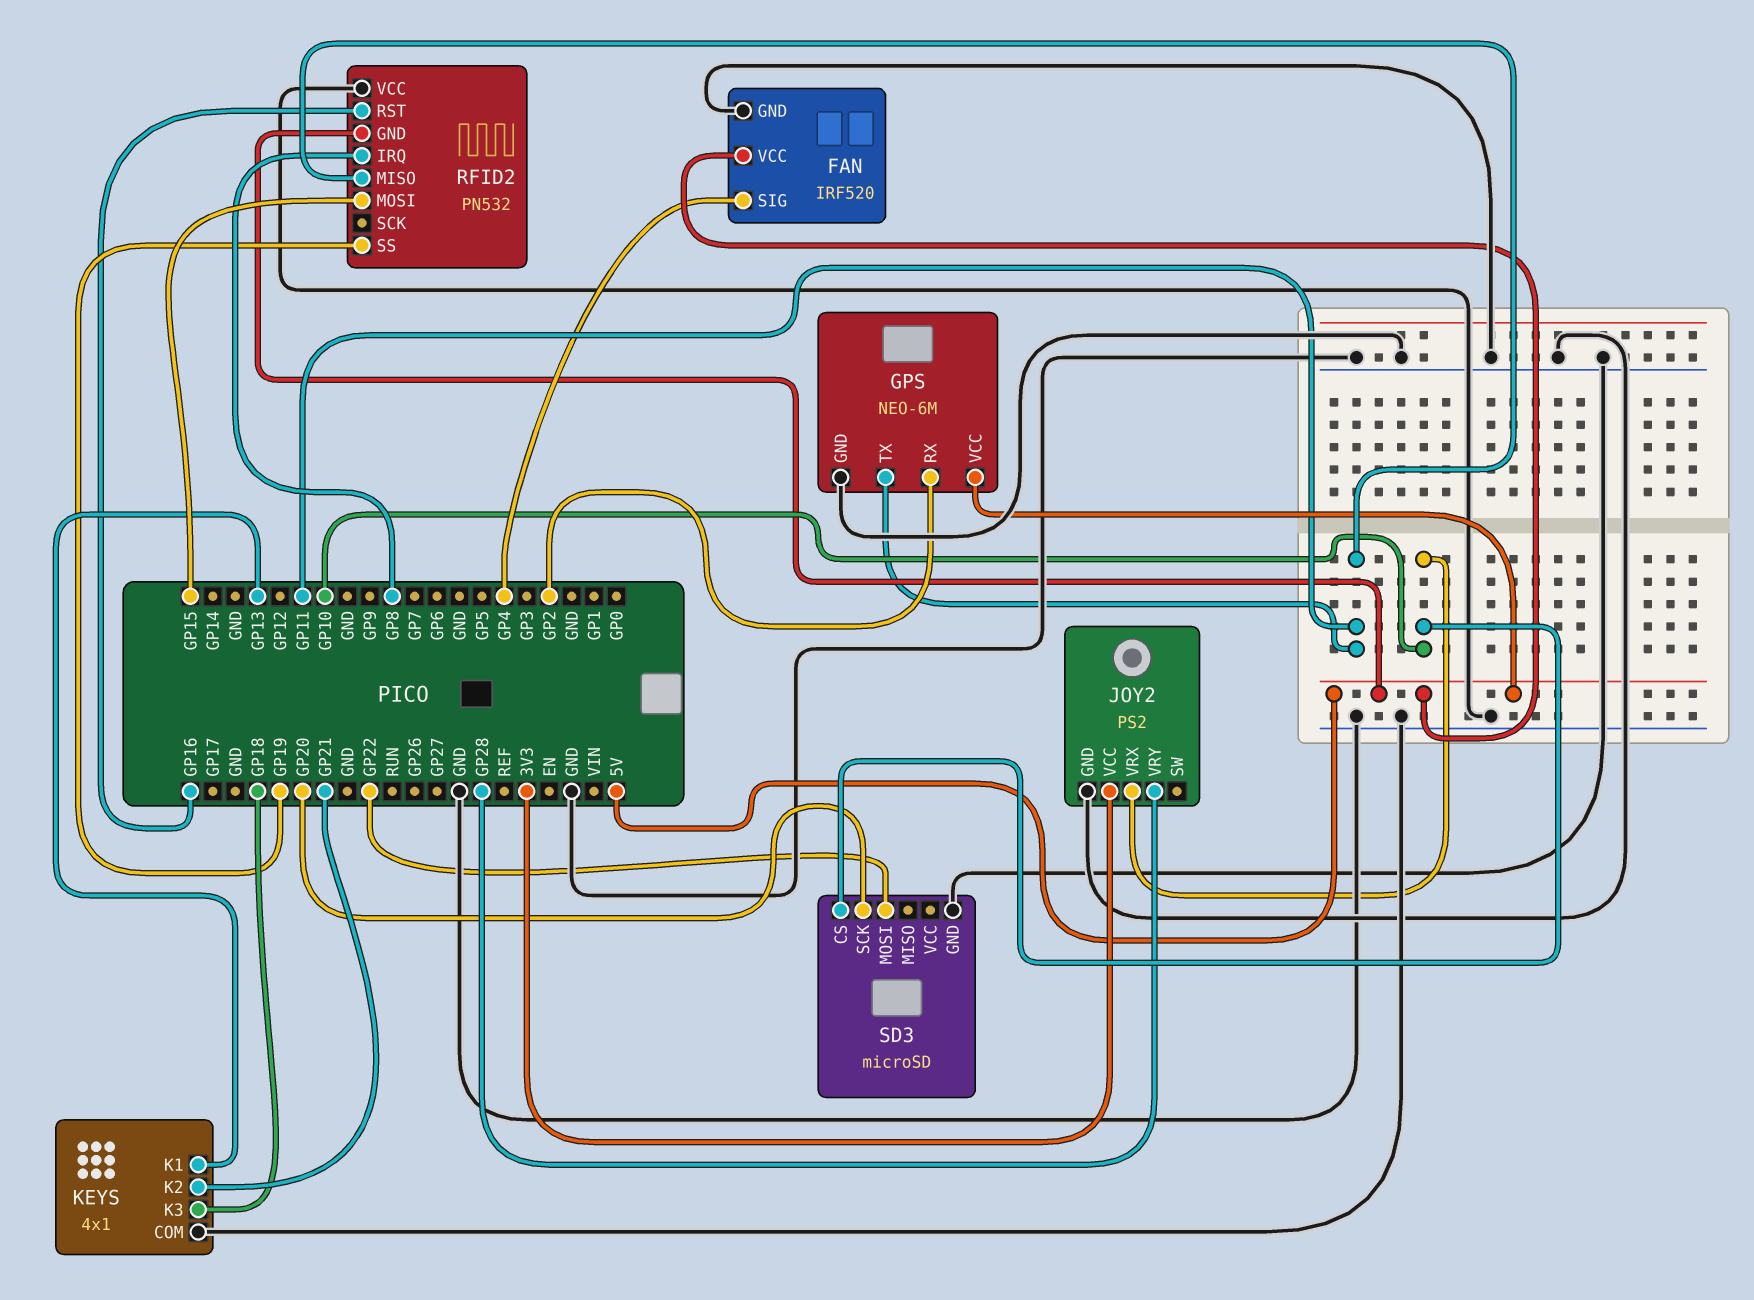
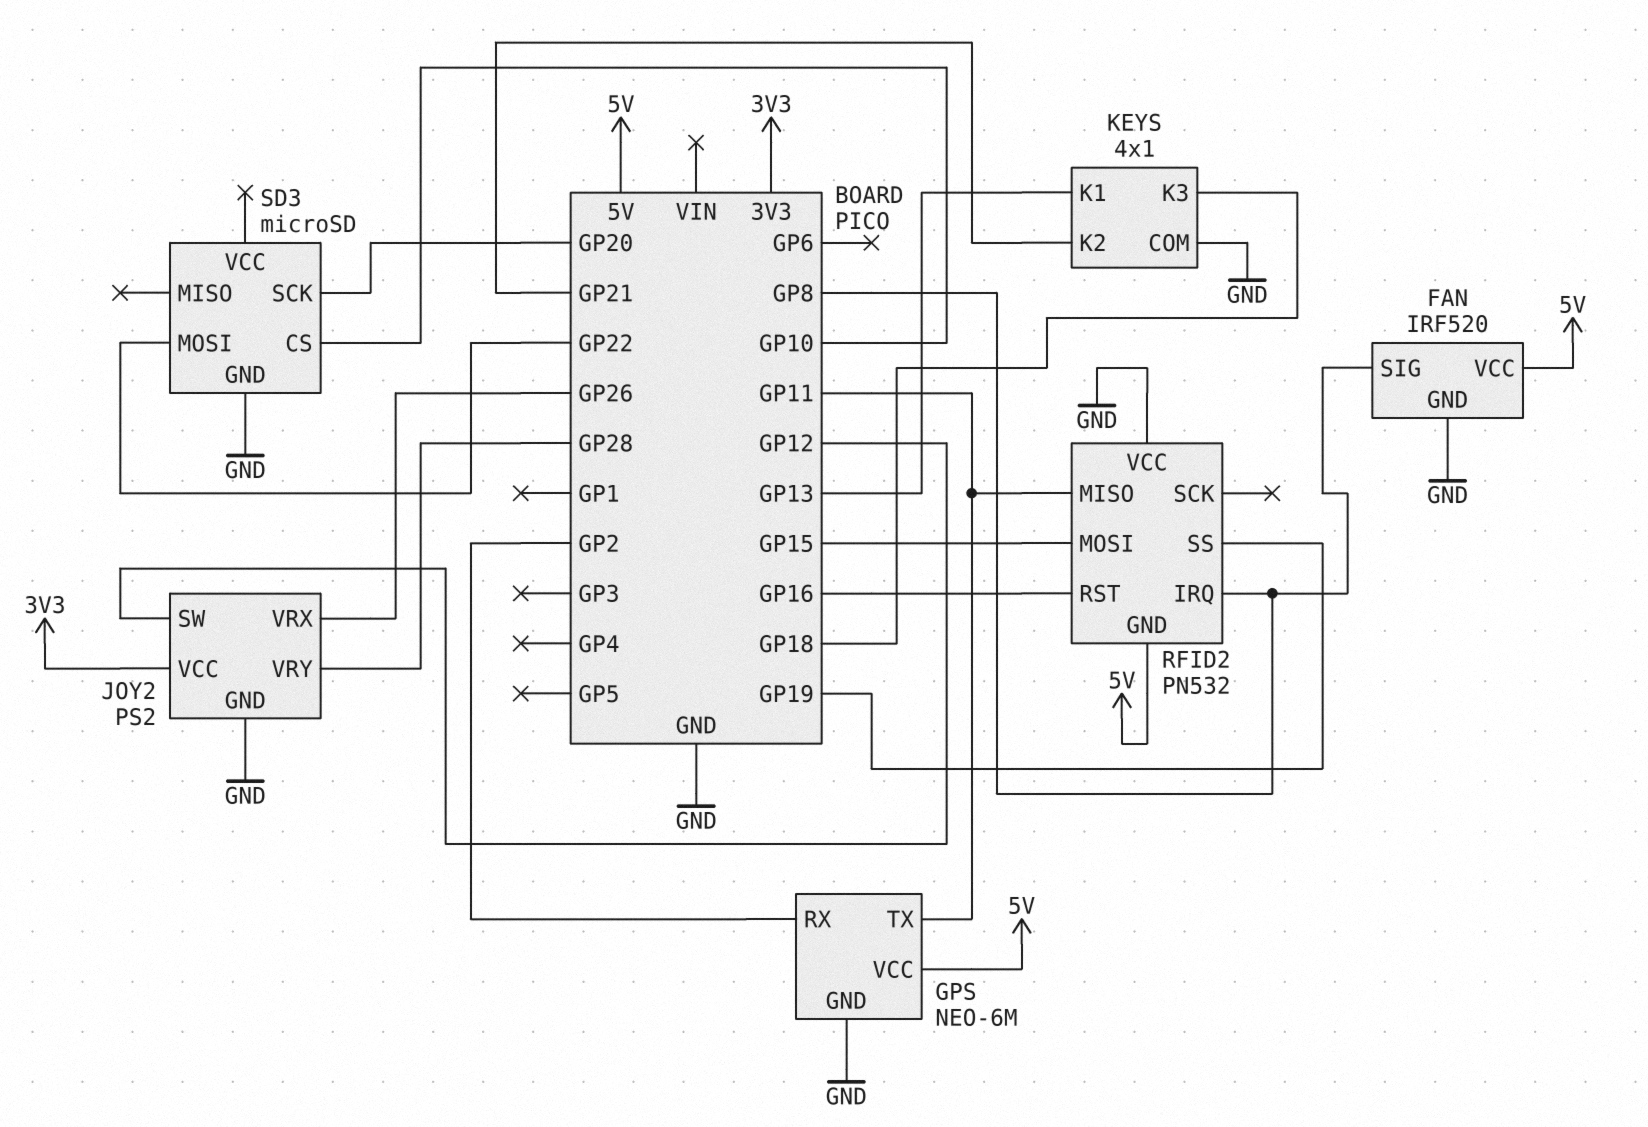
FAN pin SIG: GP4 -> GP8
JOY2 pin SW: none -> GP12
JOY2 pin VRX: GP10 -> GP26

